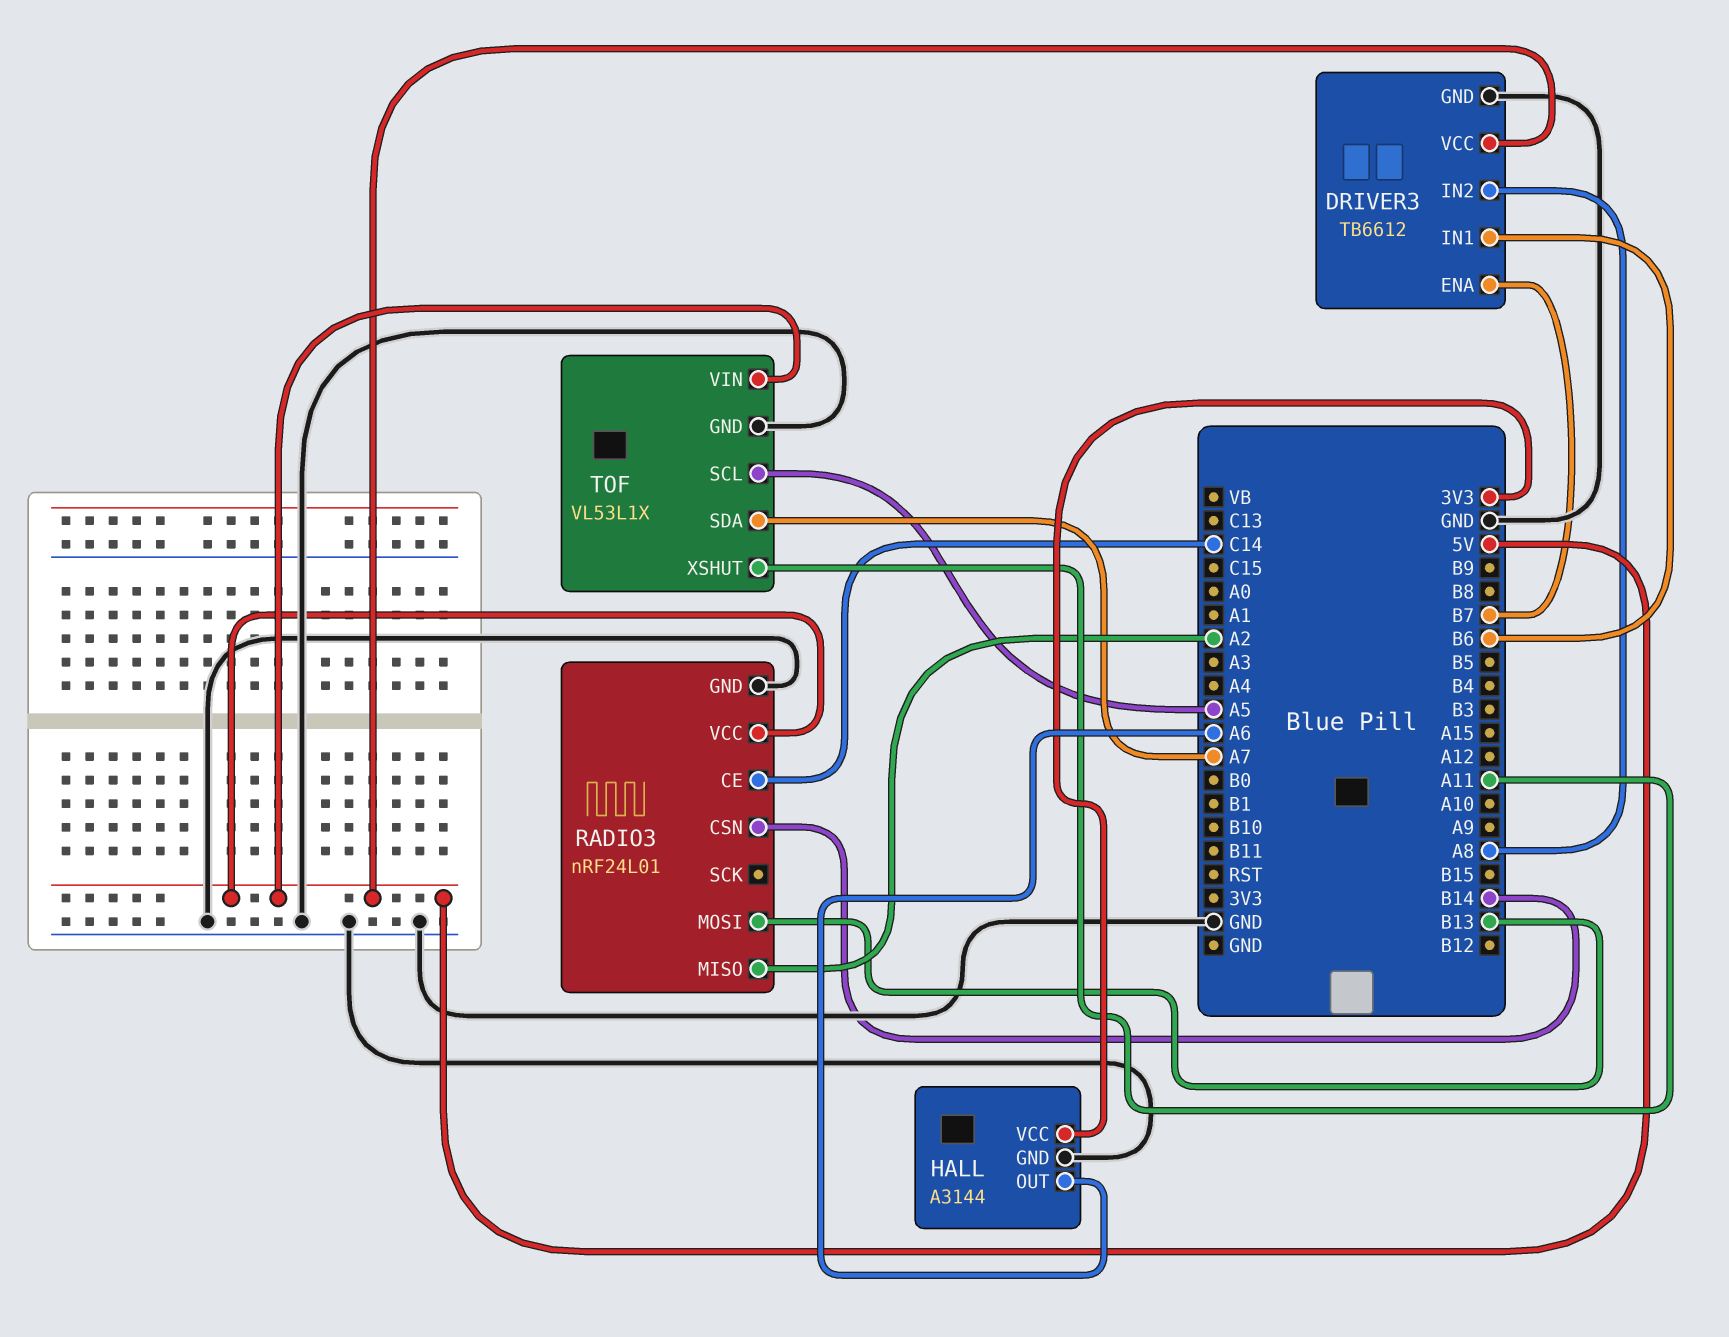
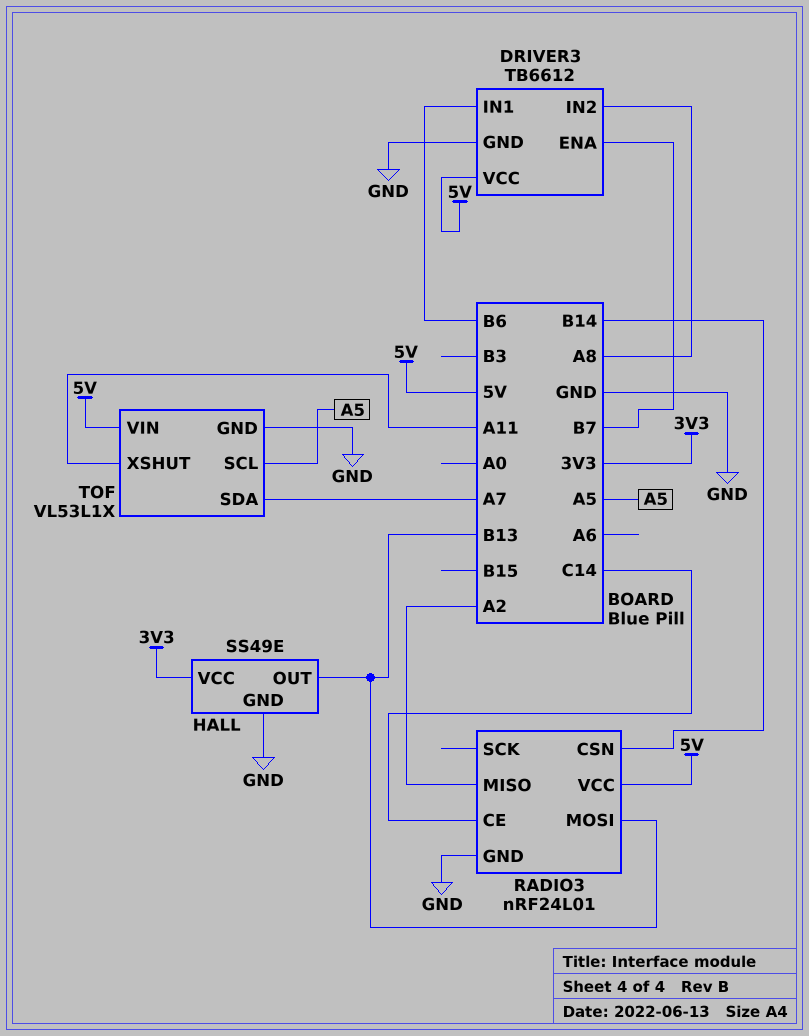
HALL: A3144 -> SS49E
HALL pin OUT: A6 -> B13

